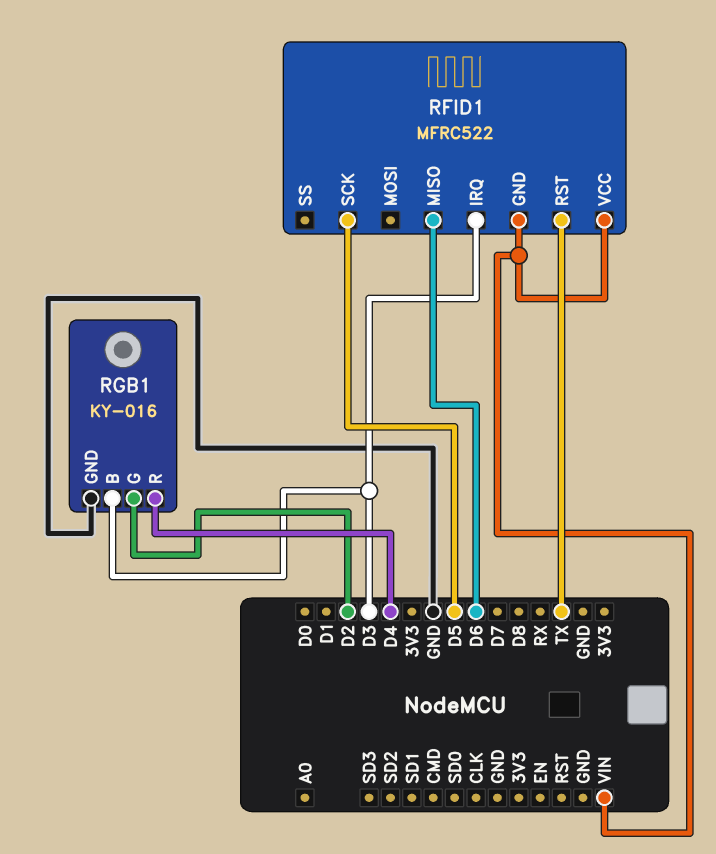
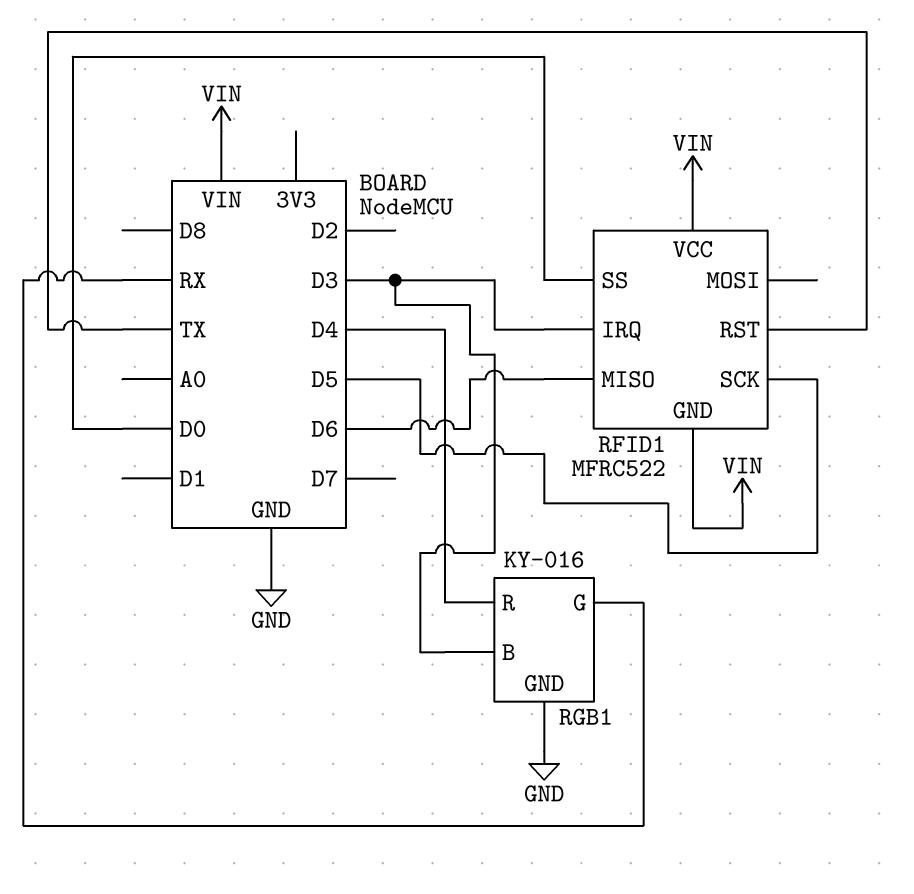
RFID1 pin SS: none -> D0
RGB1 pin G: D2 -> RX

